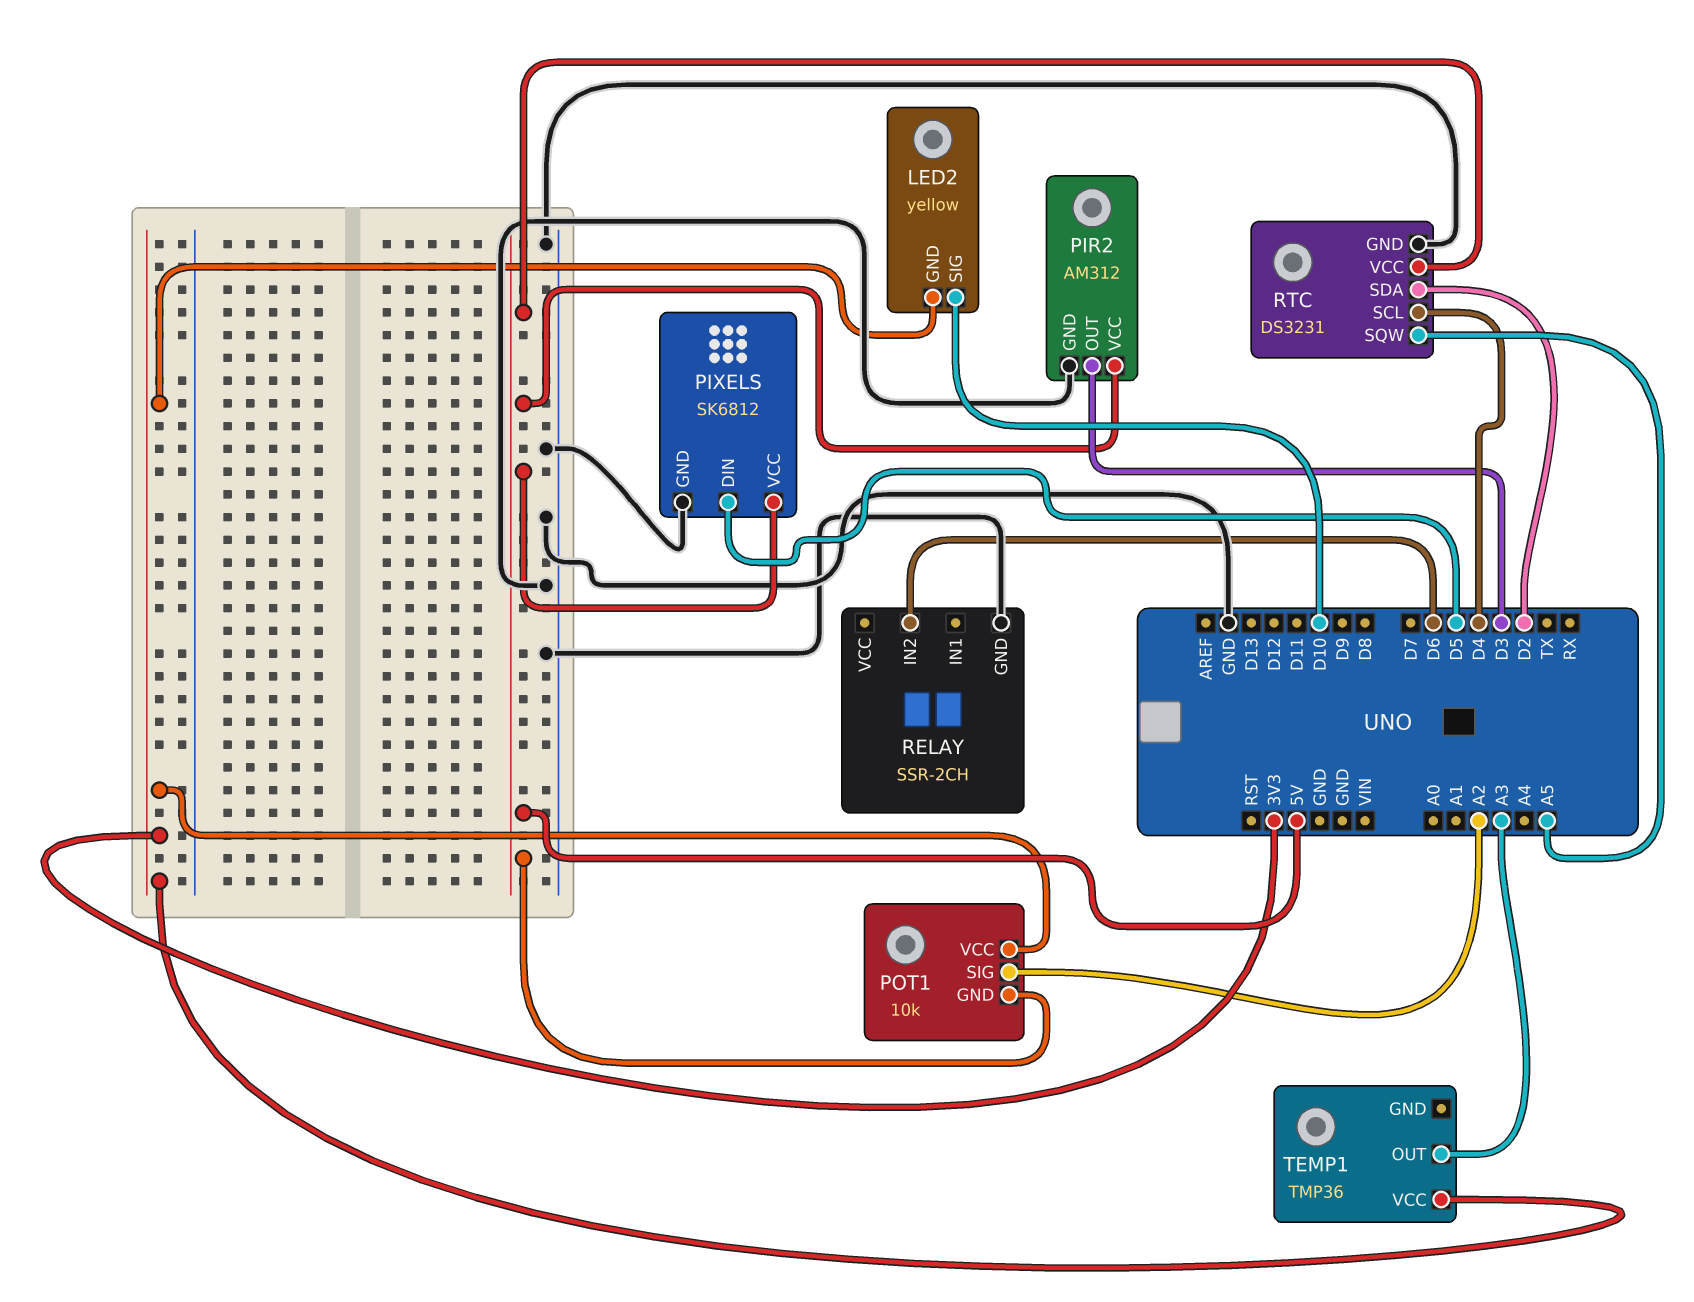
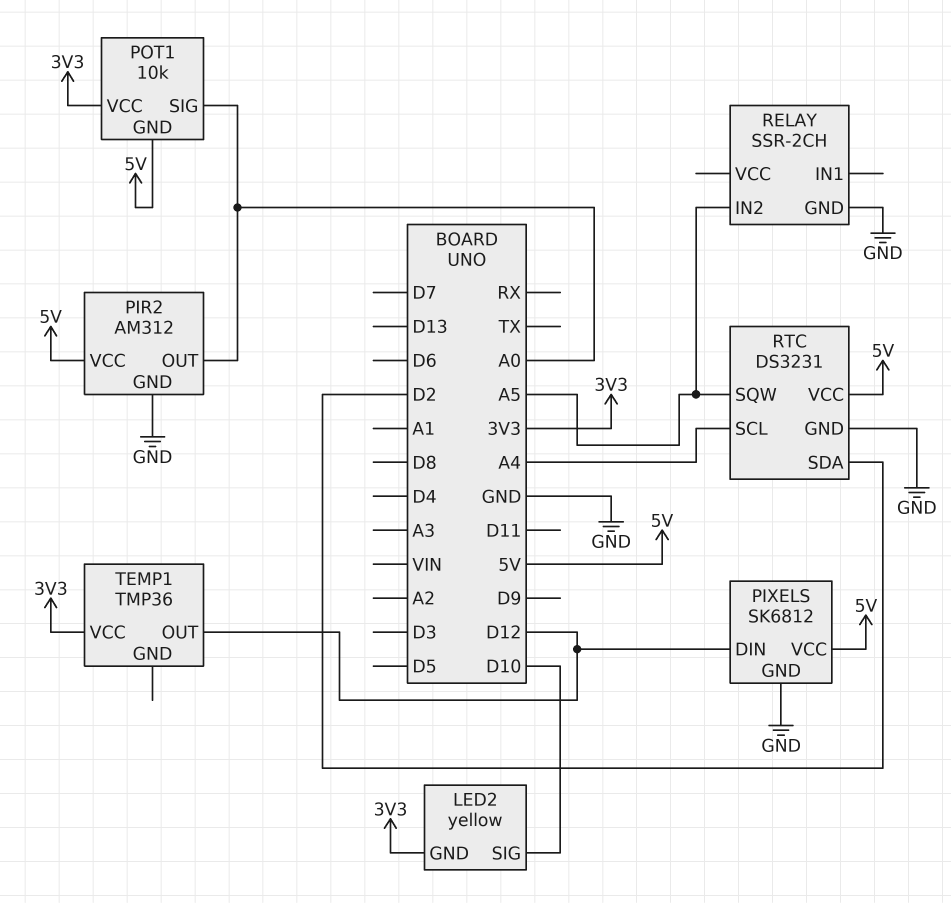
PIR2 pin OUT: D3 -> A0
PIXELS pin DIN: D5 -> D12
POT1 pin SIG: A2 -> A0
RELAY pin IN2: D6 -> A5
RTC pin SCL: D4 -> A4
TEMP1 pin OUT: A3 -> D12

